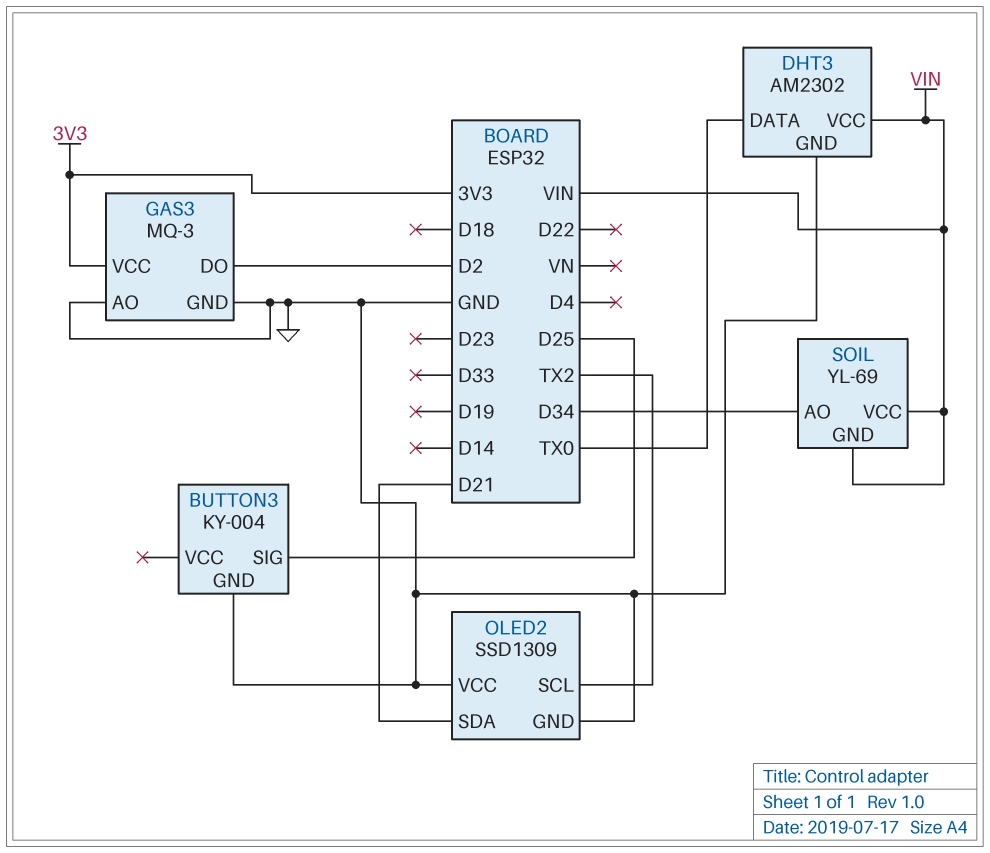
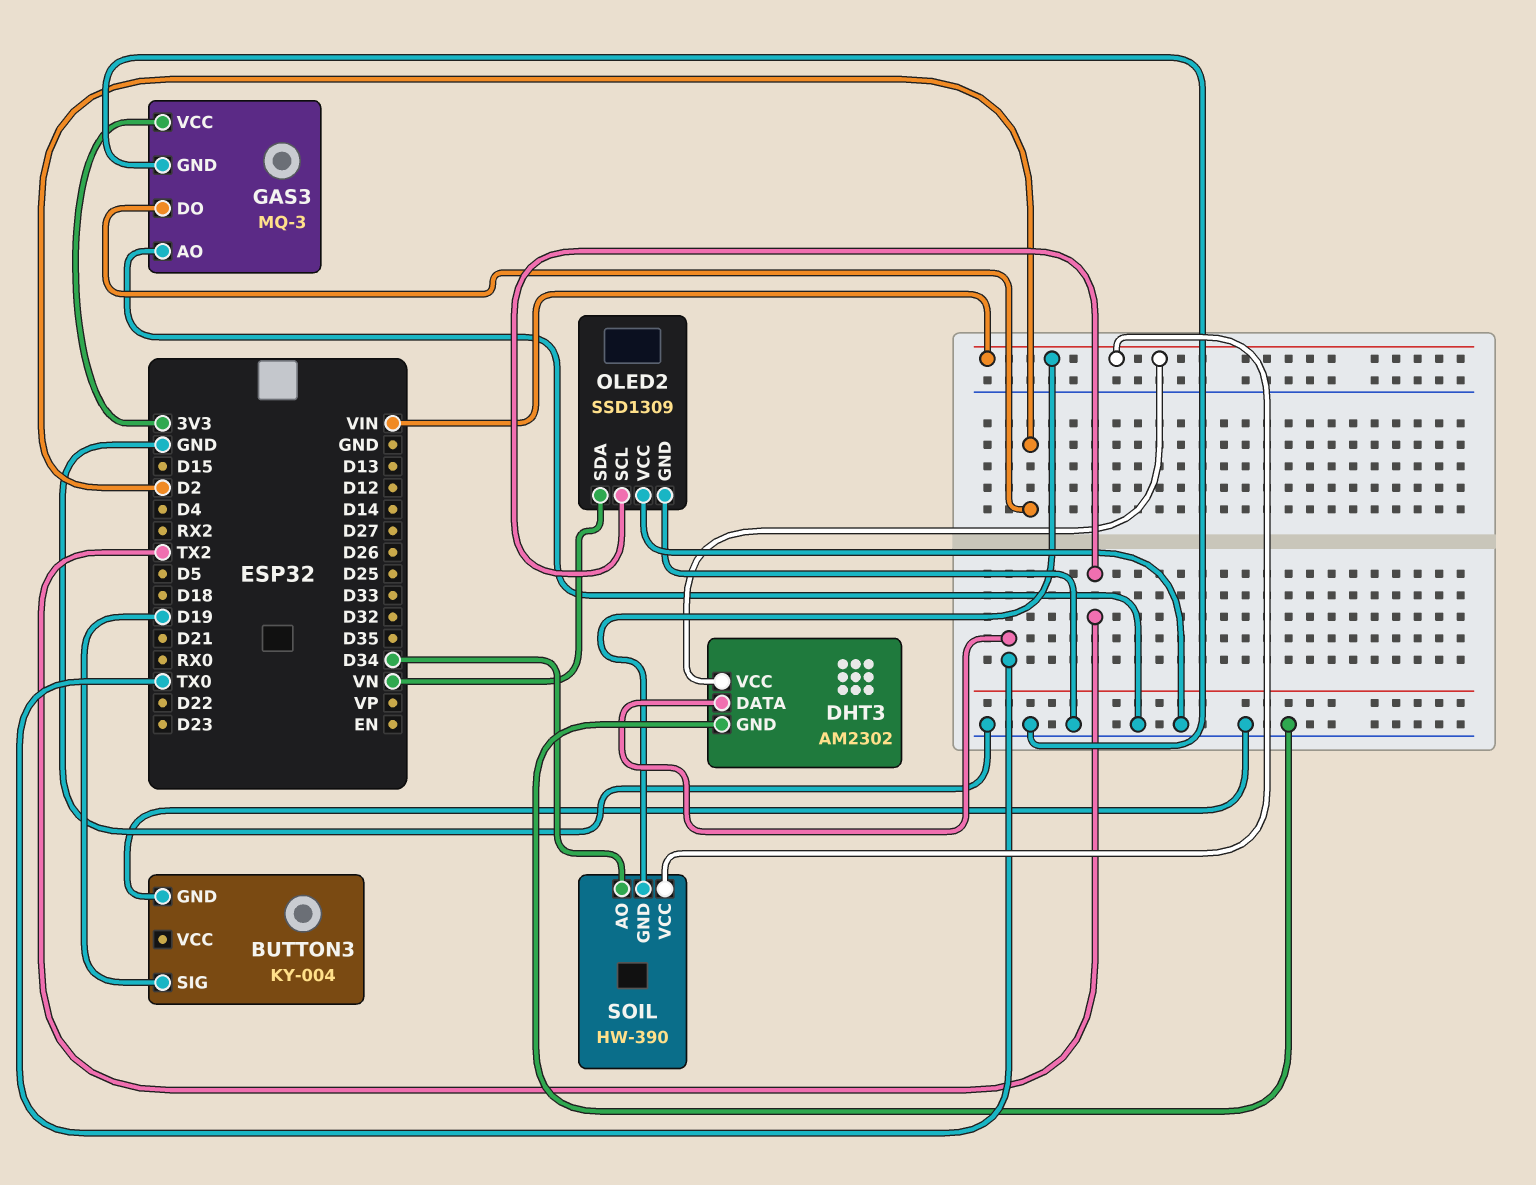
BUTTON3 pin SIG: D25 -> D19
OLED2 pin SDA: D21 -> VN
SOIL: YL-69 -> HW-390

